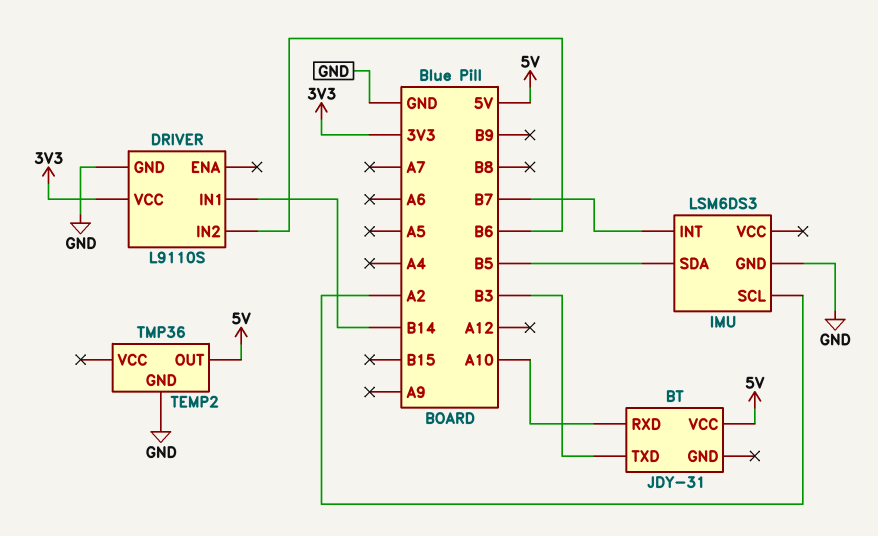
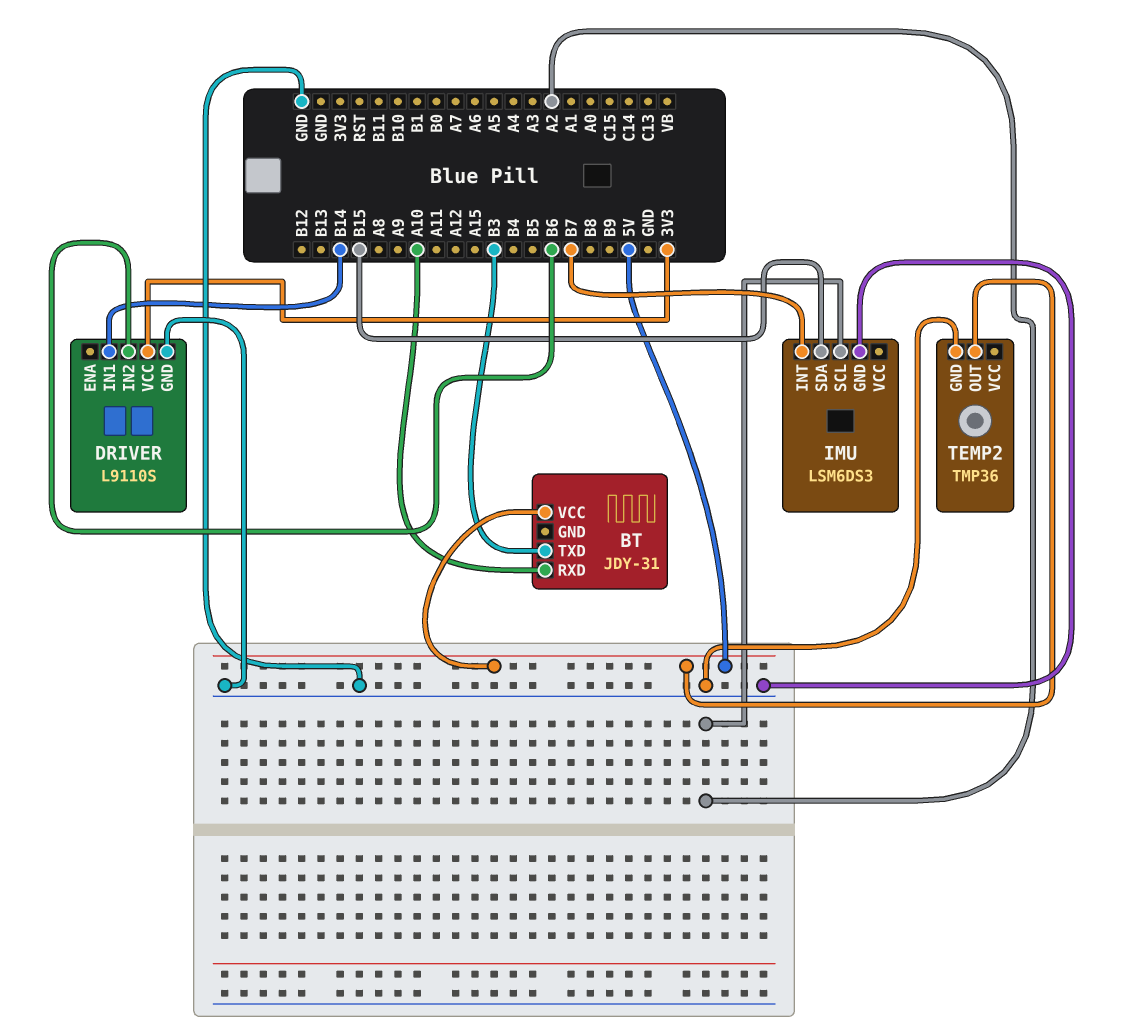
IMU pin SDA: B5 -> B15

